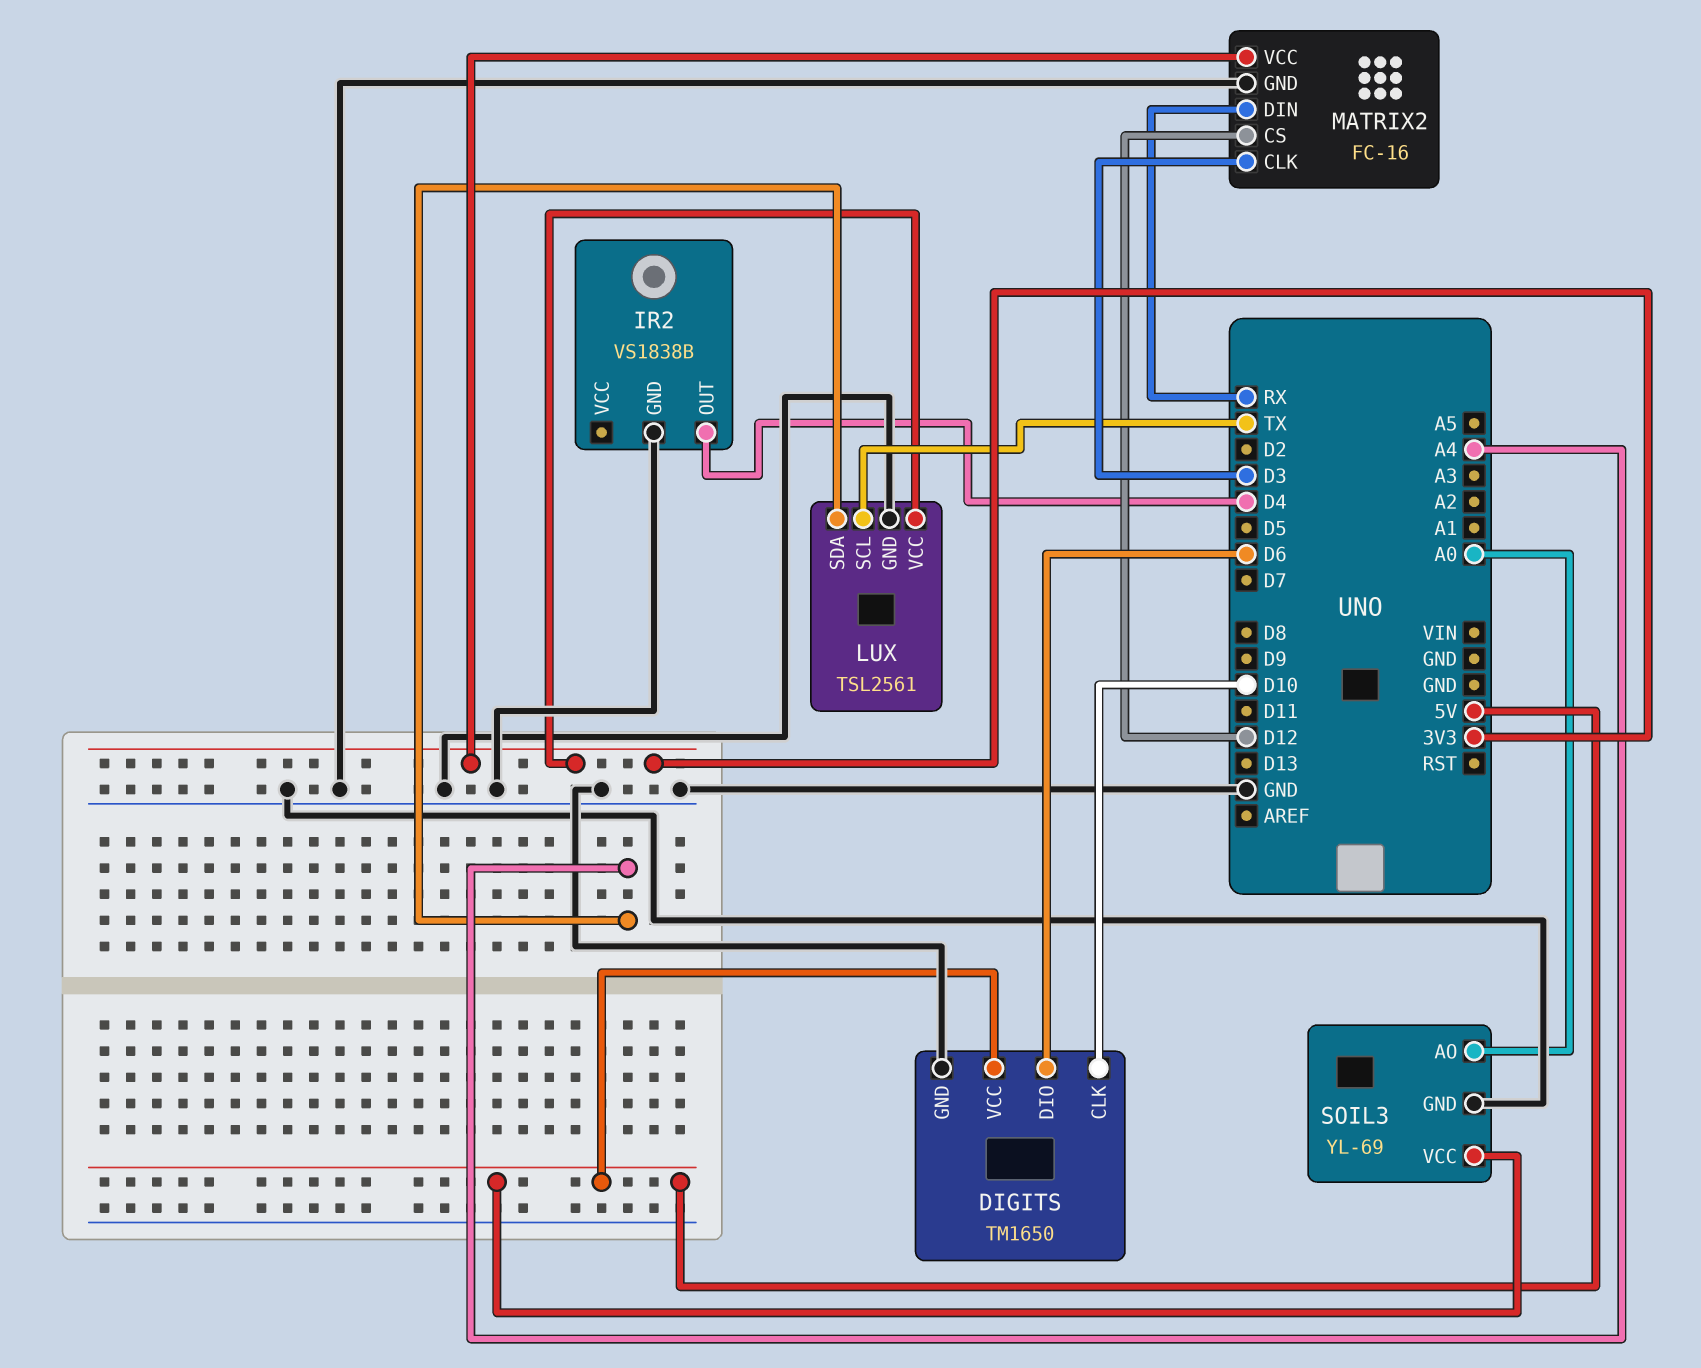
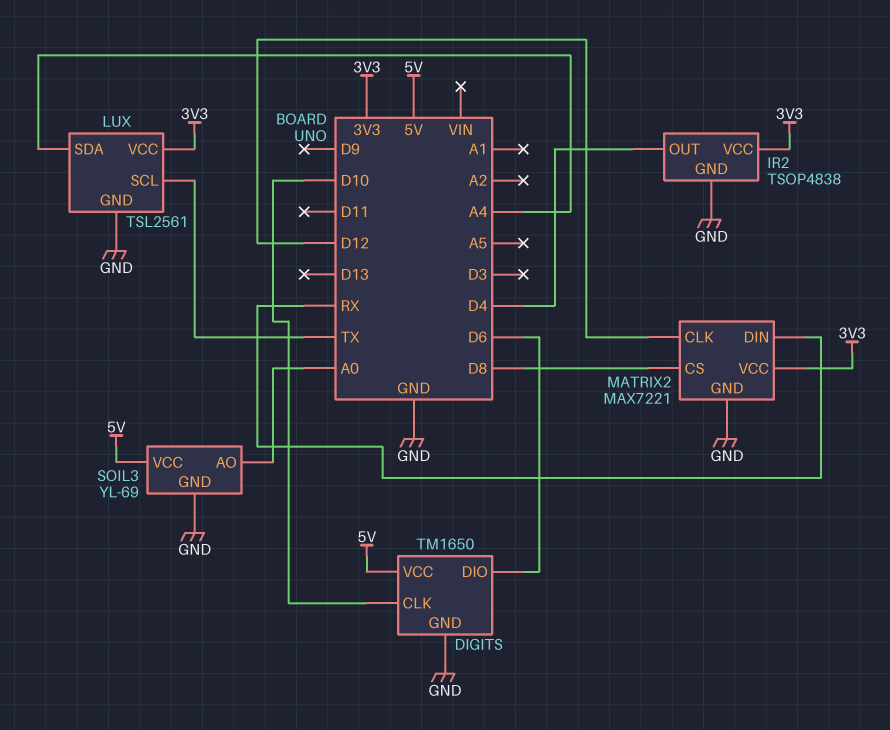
IR2: VS1838B -> TSOP4838
IR2 pin VCC: none -> 3V3
MATRIX2: FC-16 -> MAX7221
MATRIX2 pin CLK: D3 -> D12
MATRIX2 pin CS: D12 -> D8

